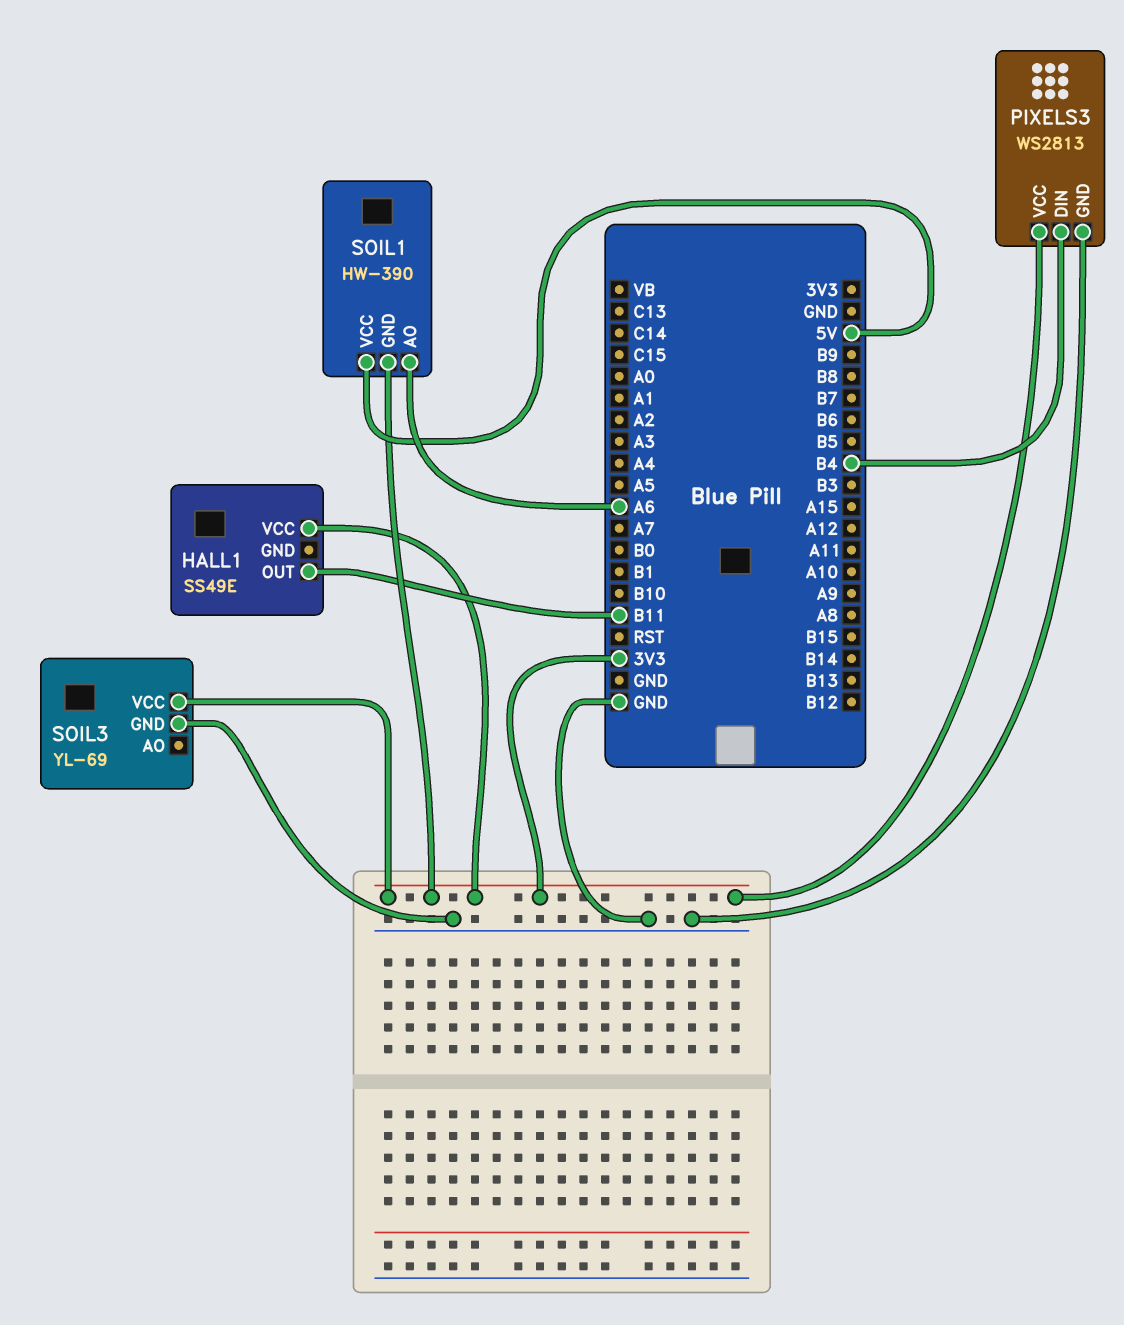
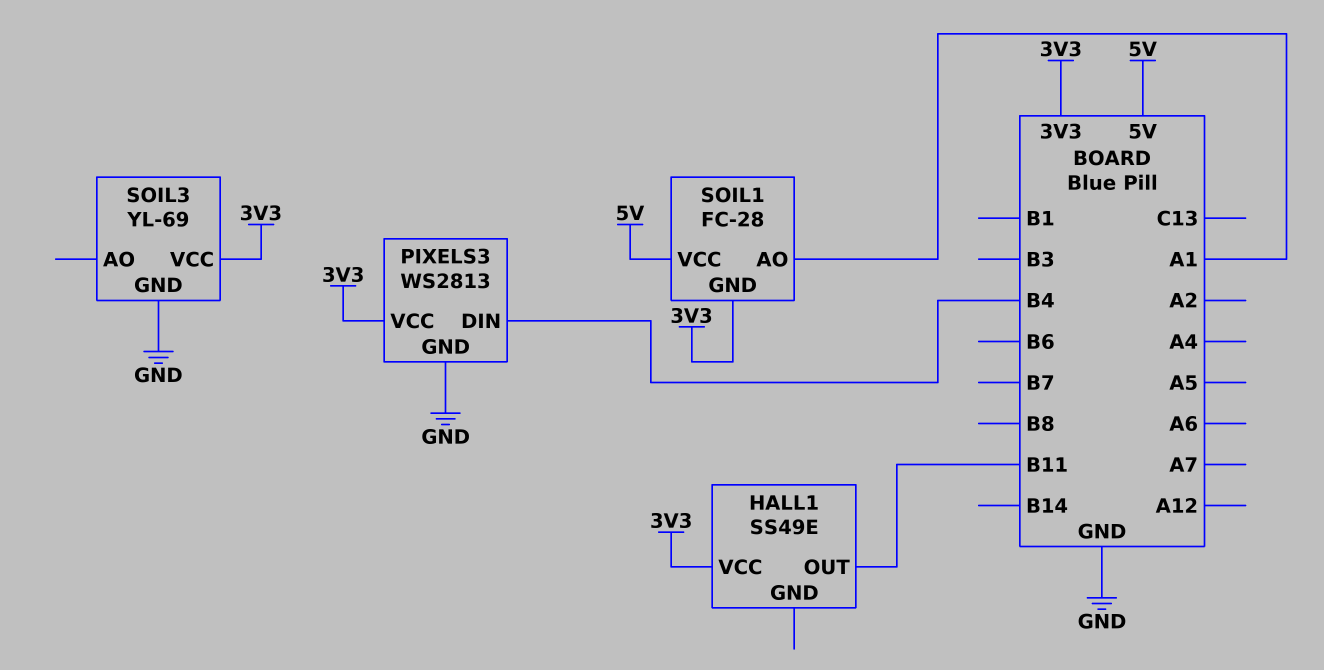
SOIL1: HW-390 -> FC-28
SOIL1 pin AO: A6 -> A1

